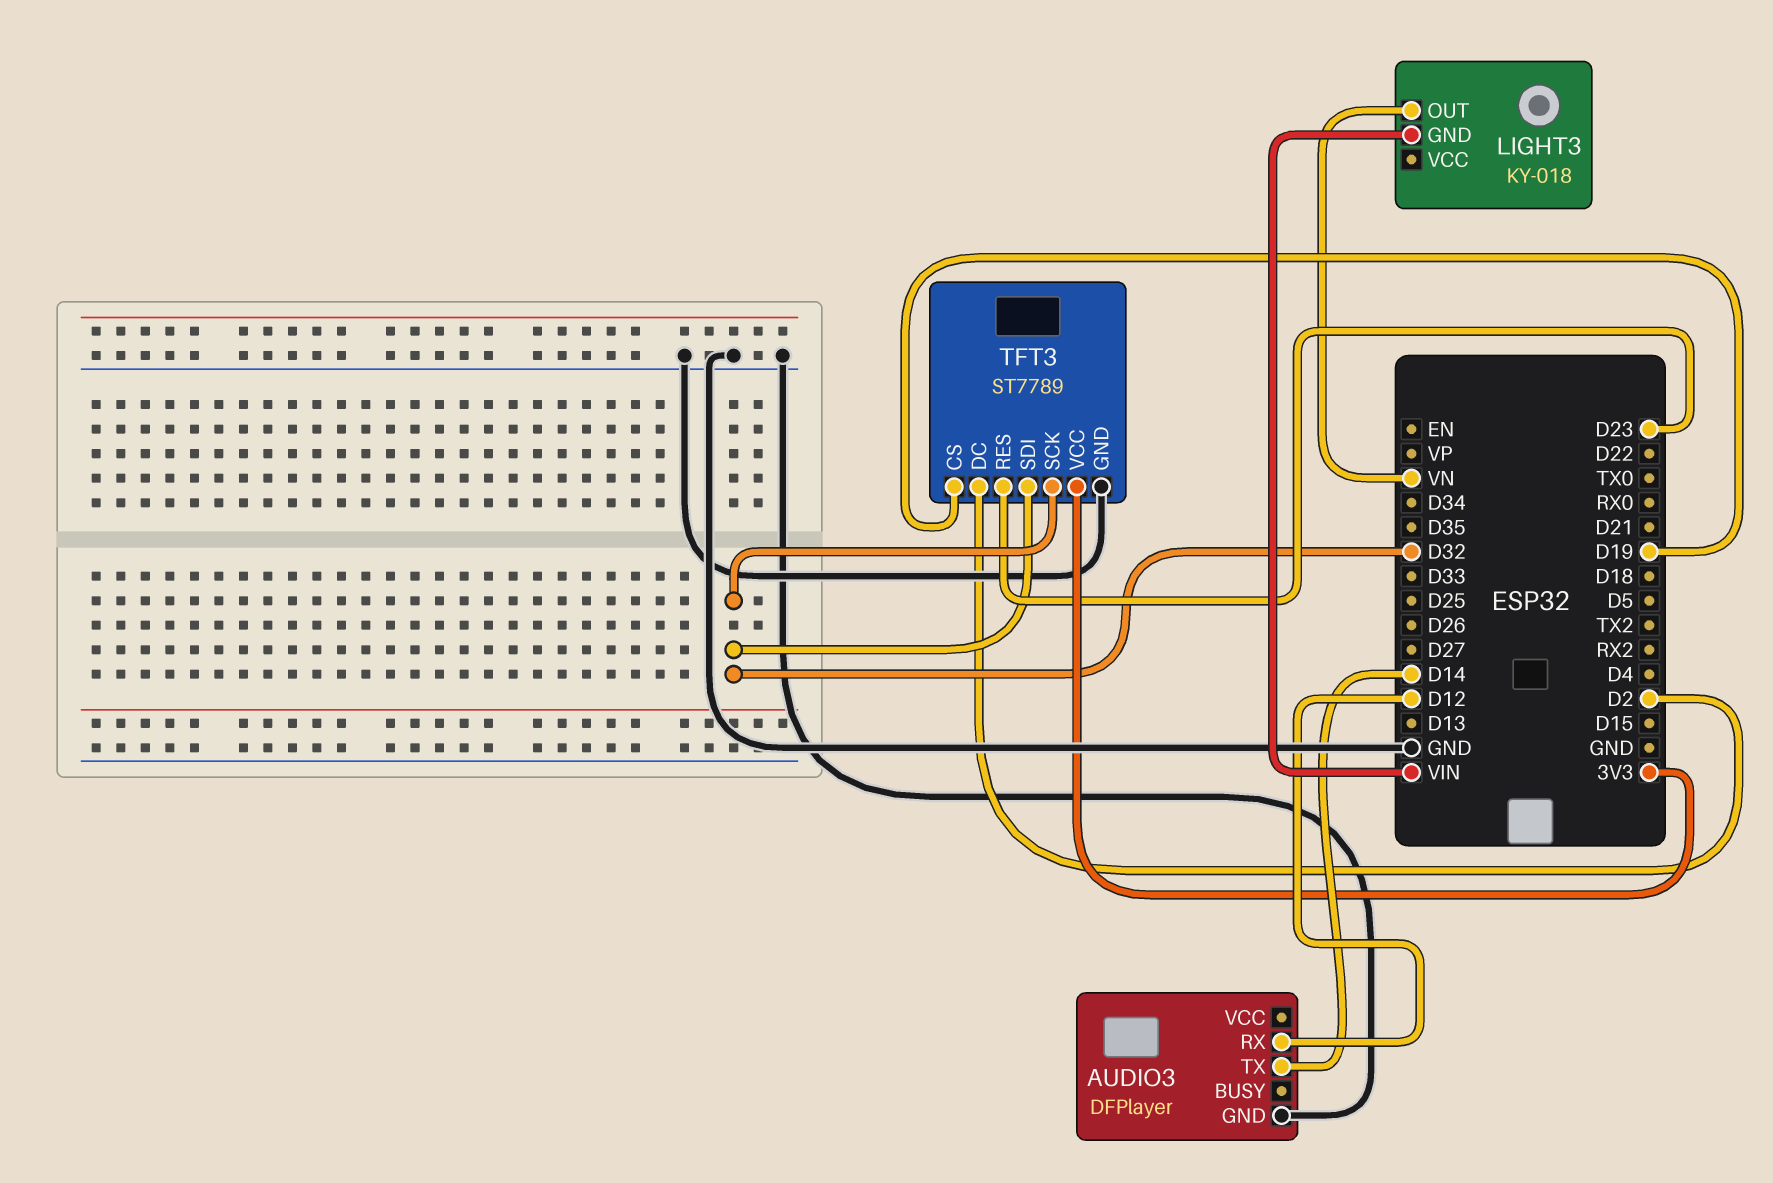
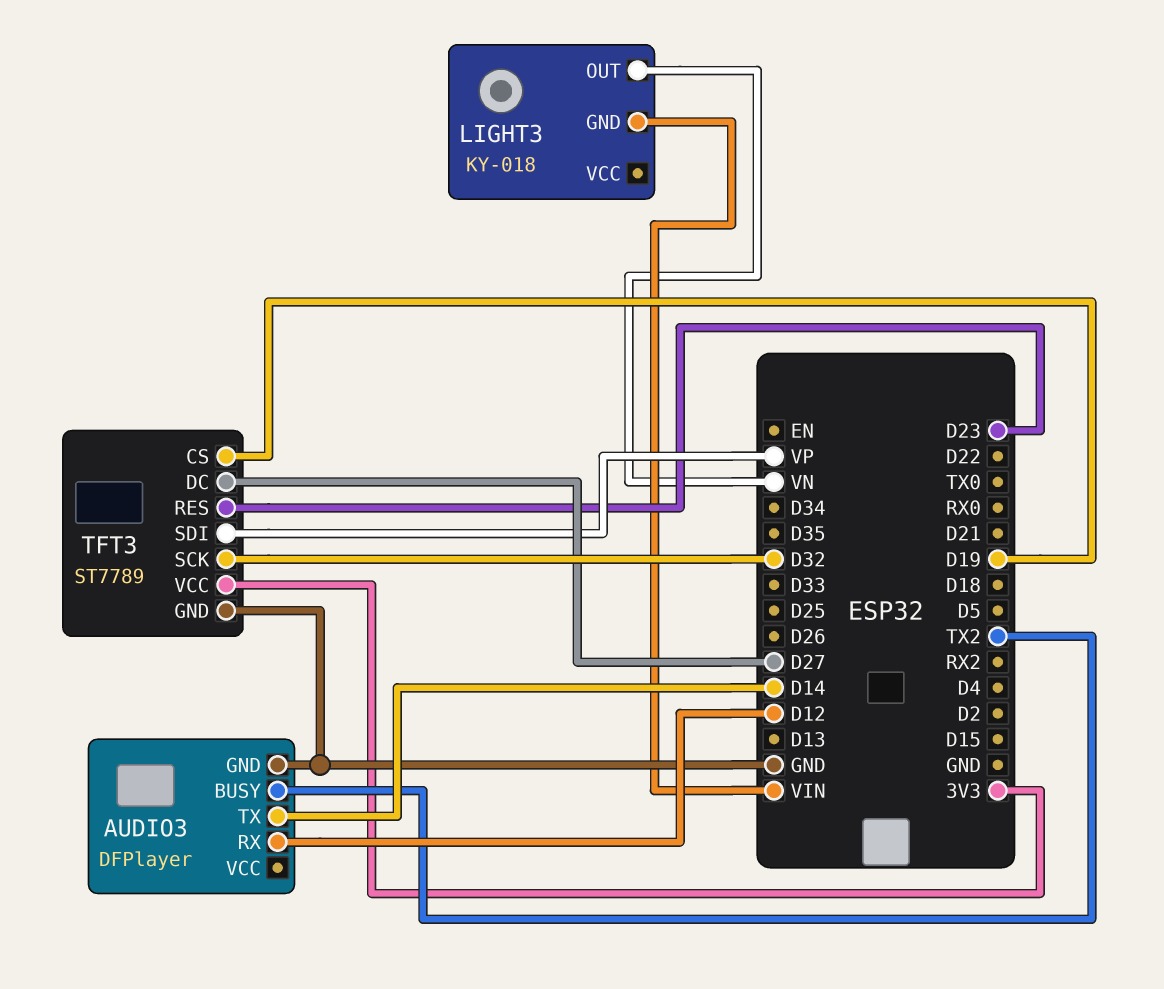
AUDIO3 pin BUSY: none -> TX2
TFT3 pin DC: D2 -> D27
TFT3 pin SDI: D32 -> VP

